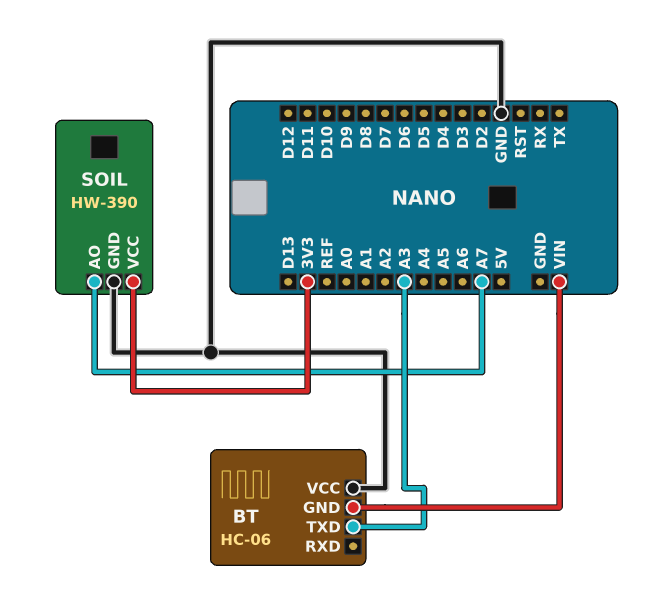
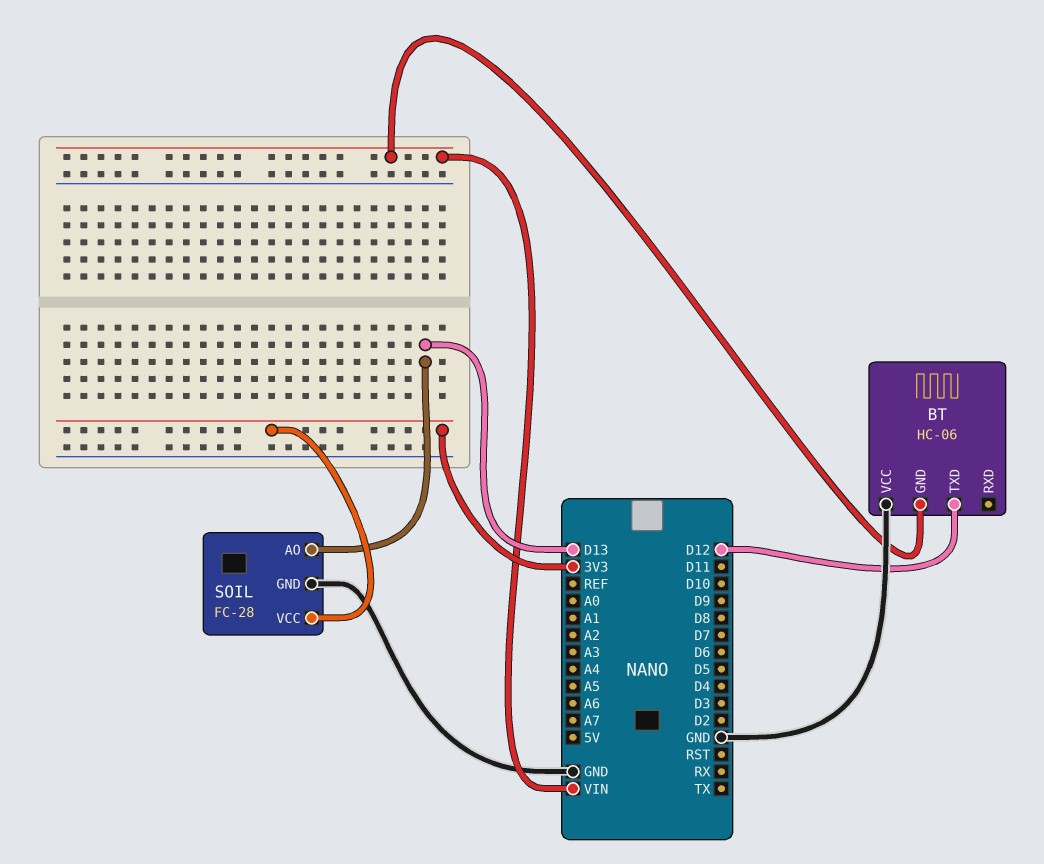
BT pin TXD: A3 -> D12
SOIL: HW-390 -> FC-28
SOIL pin AO: A7 -> D13

